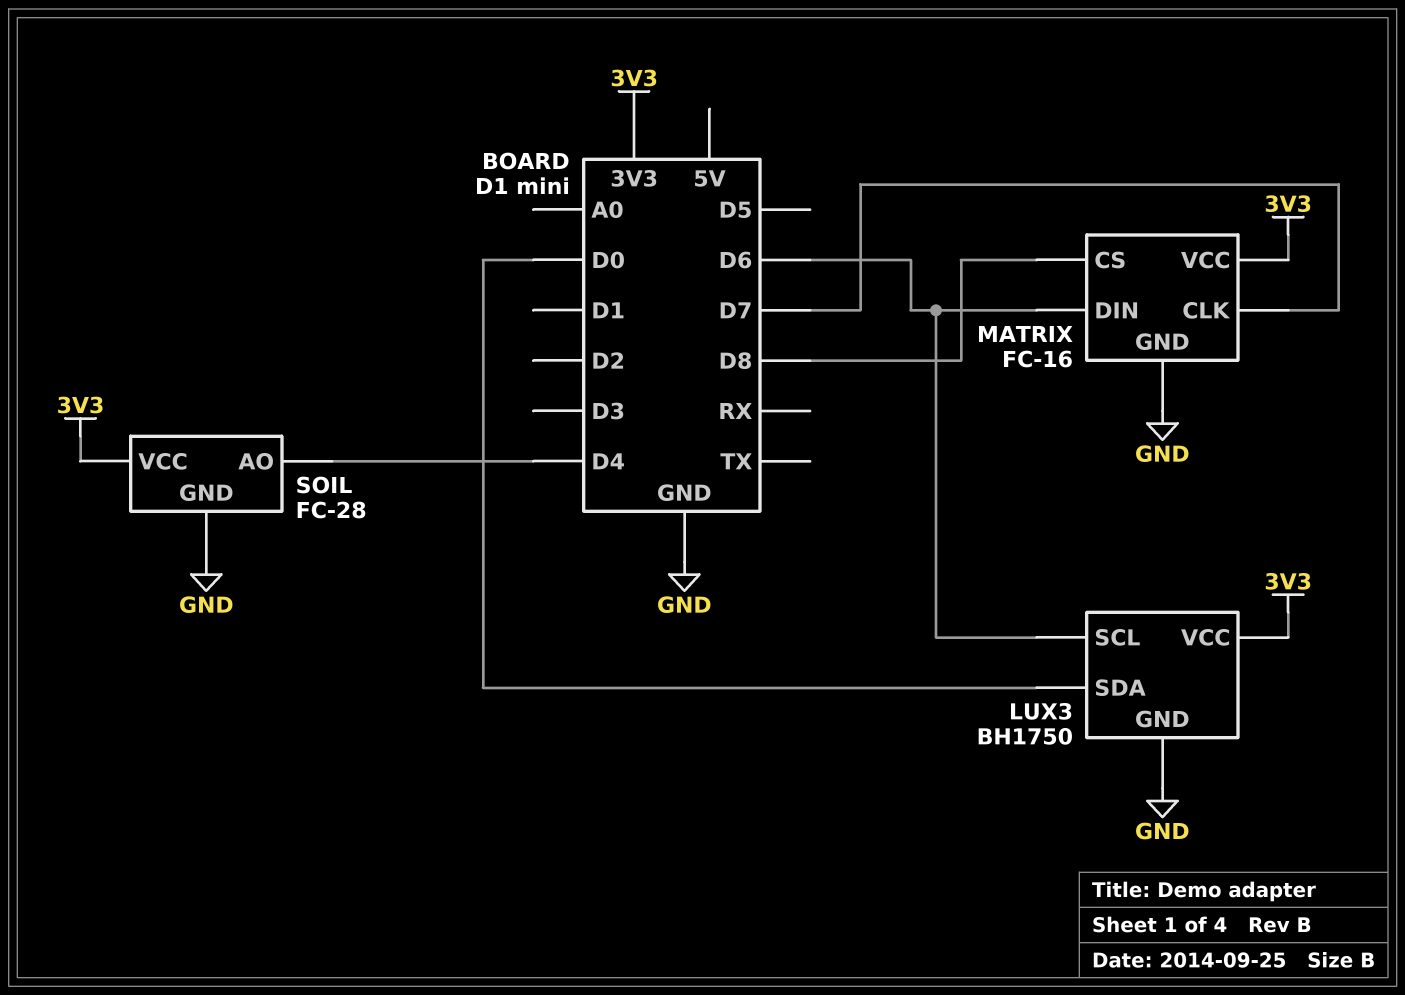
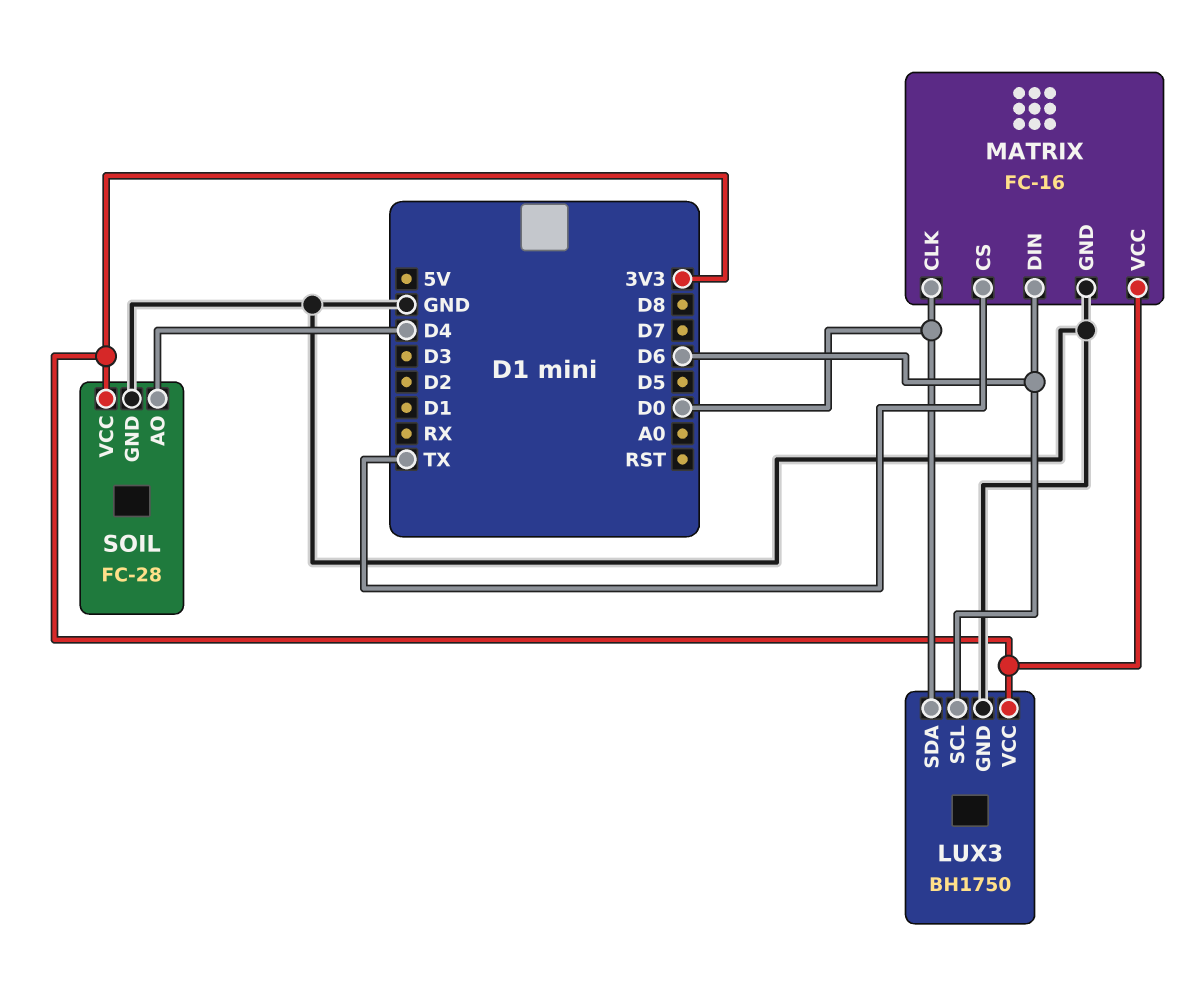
MATRIX pin CLK: D7 -> D0
MATRIX pin CS: D8 -> TX

